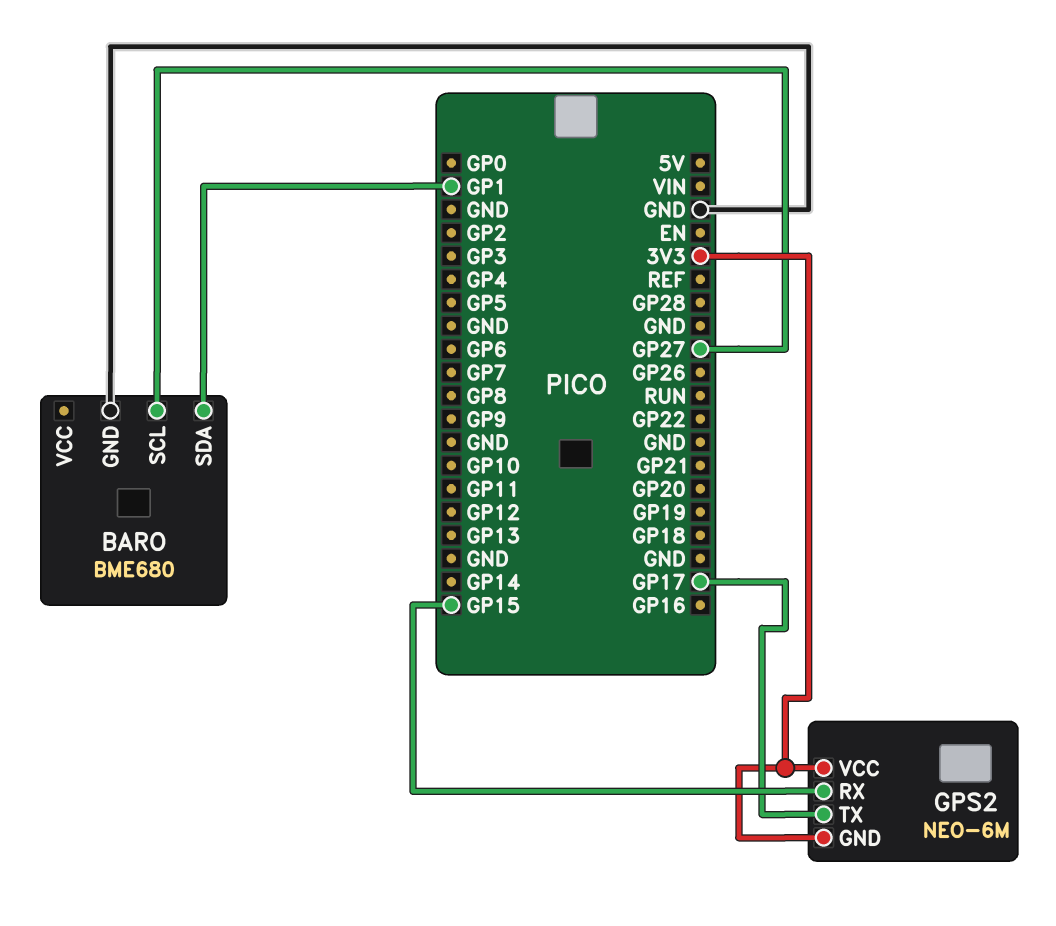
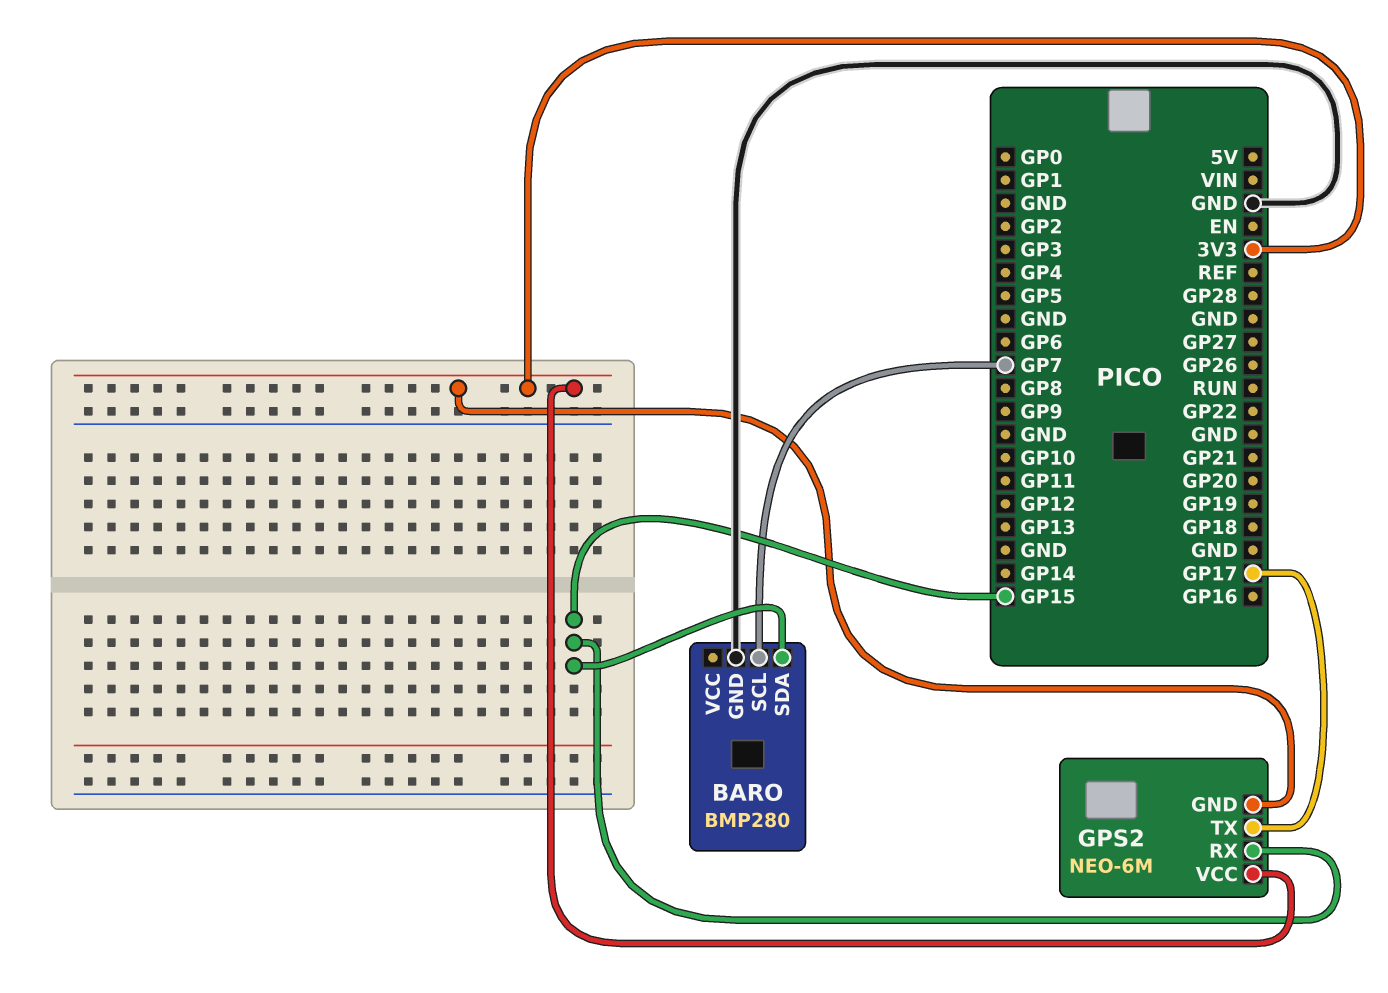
BARO: BME680 -> BMP280
BARO pin SCL: GP27 -> GP7
BARO pin SDA: GP1 -> GP15

